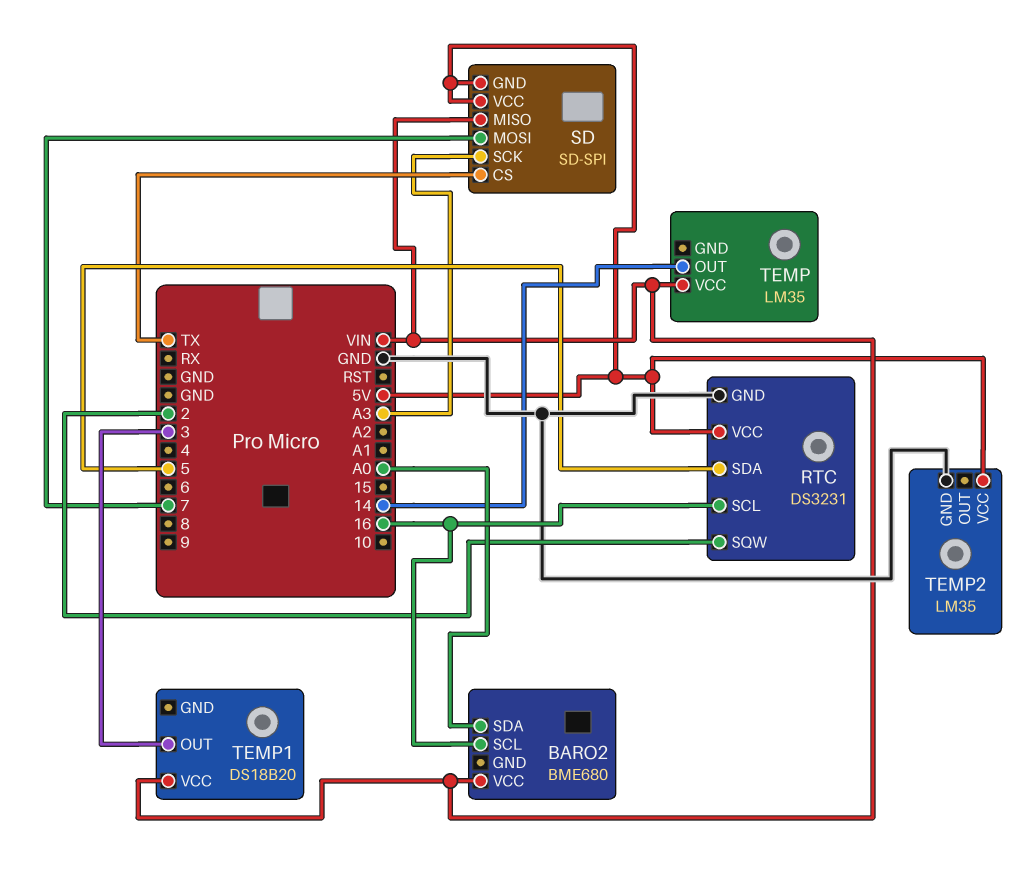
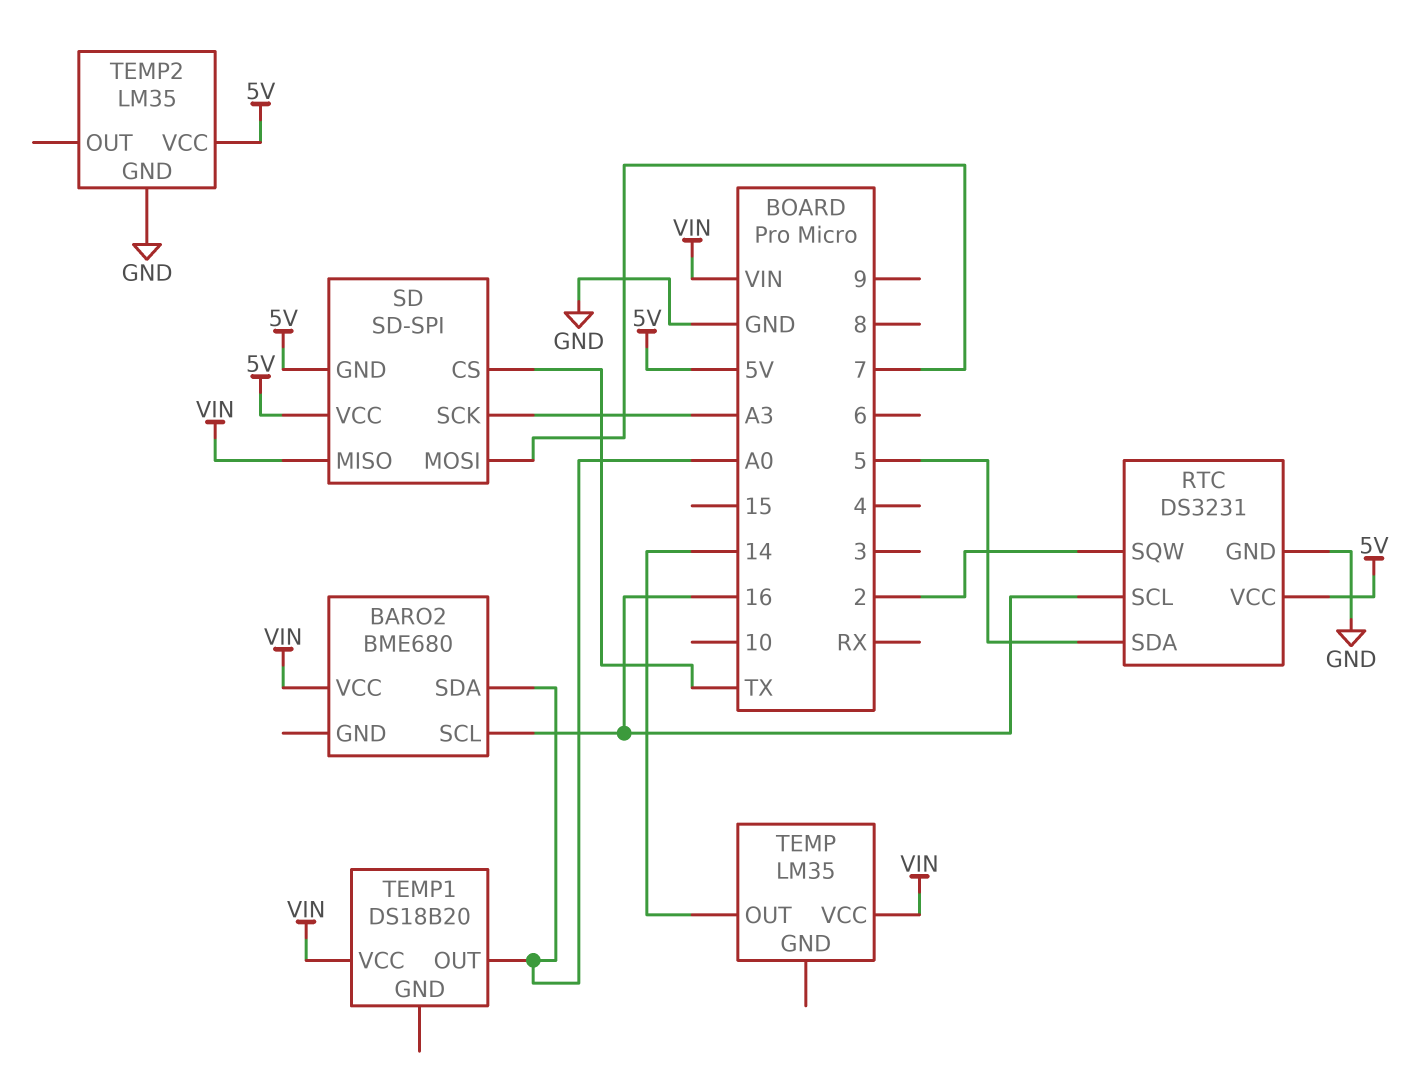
TEMP1 pin OUT: 3 -> A0

